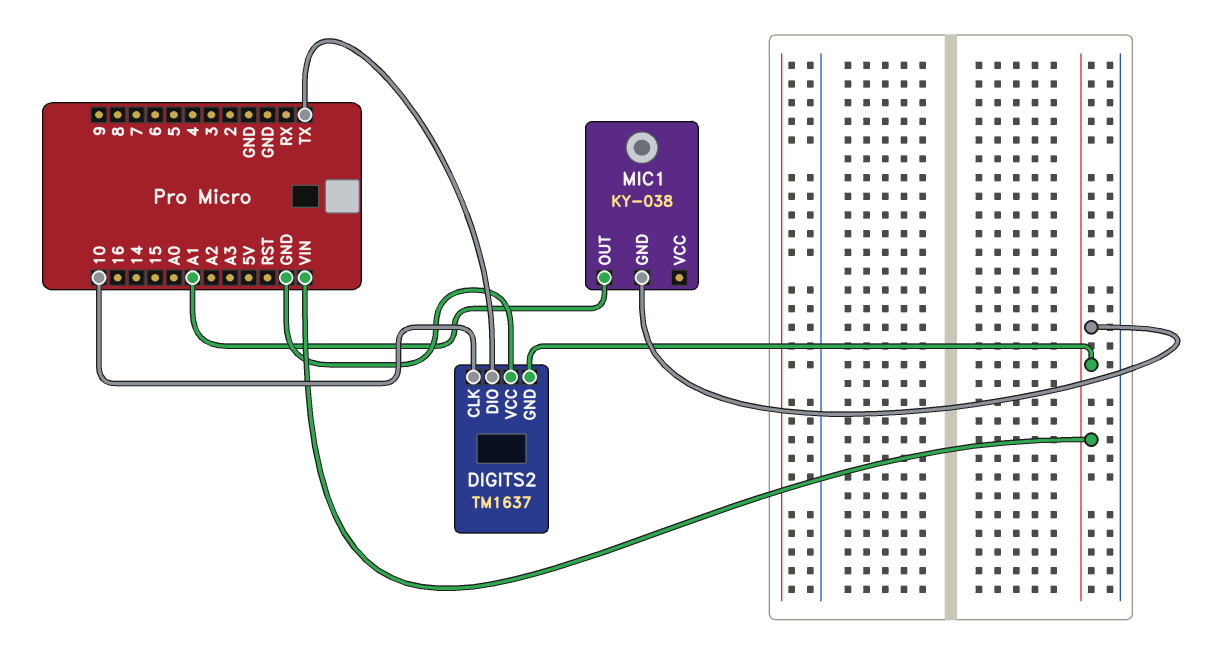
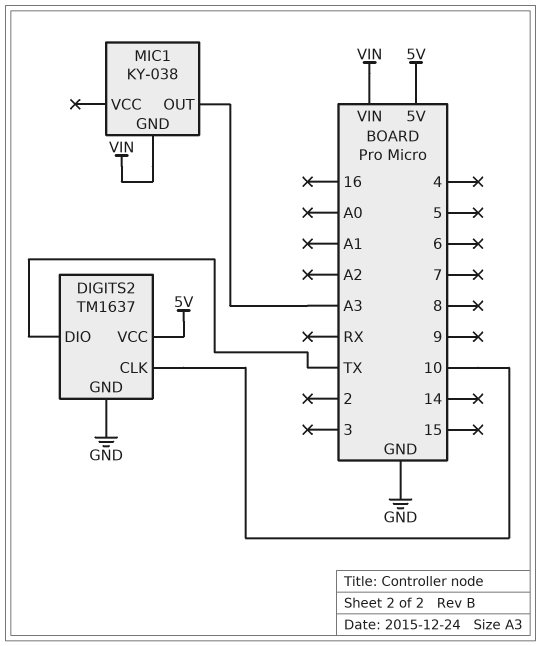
DIGITS2 pin GND: VIN -> GND
DIGITS2 pin VCC: GND -> 5V
MIC1 pin OUT: A1 -> A3

